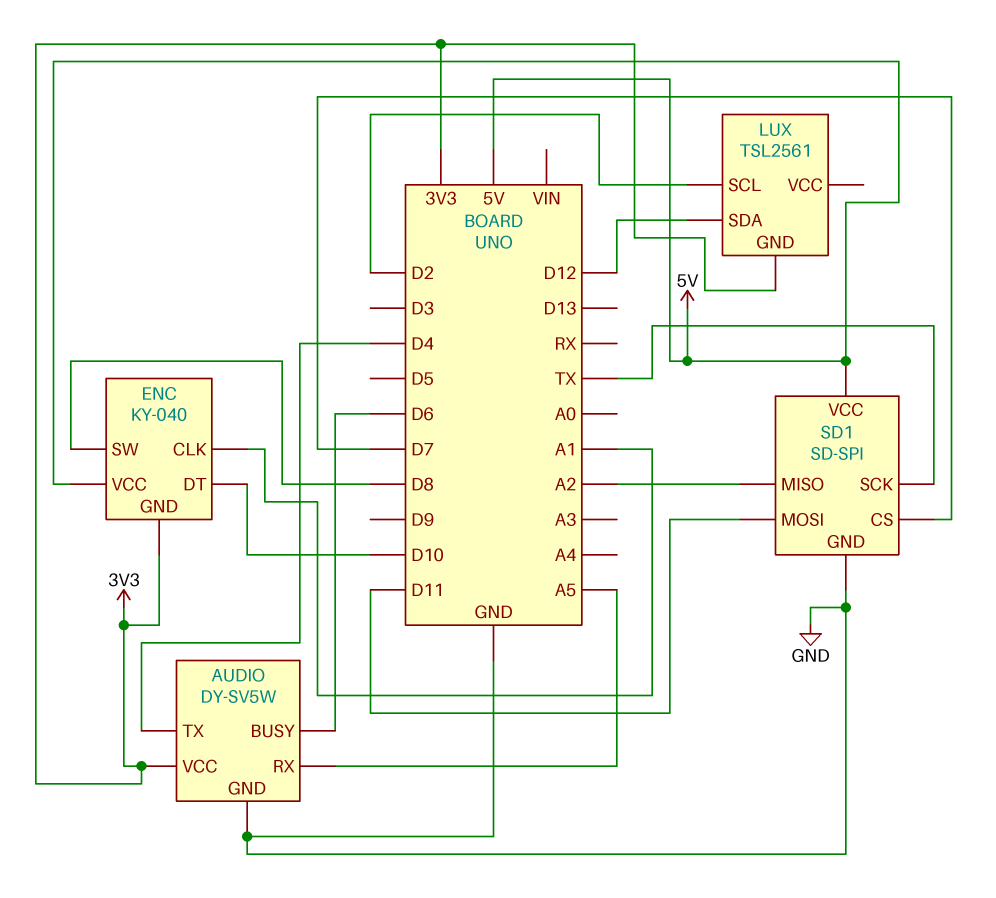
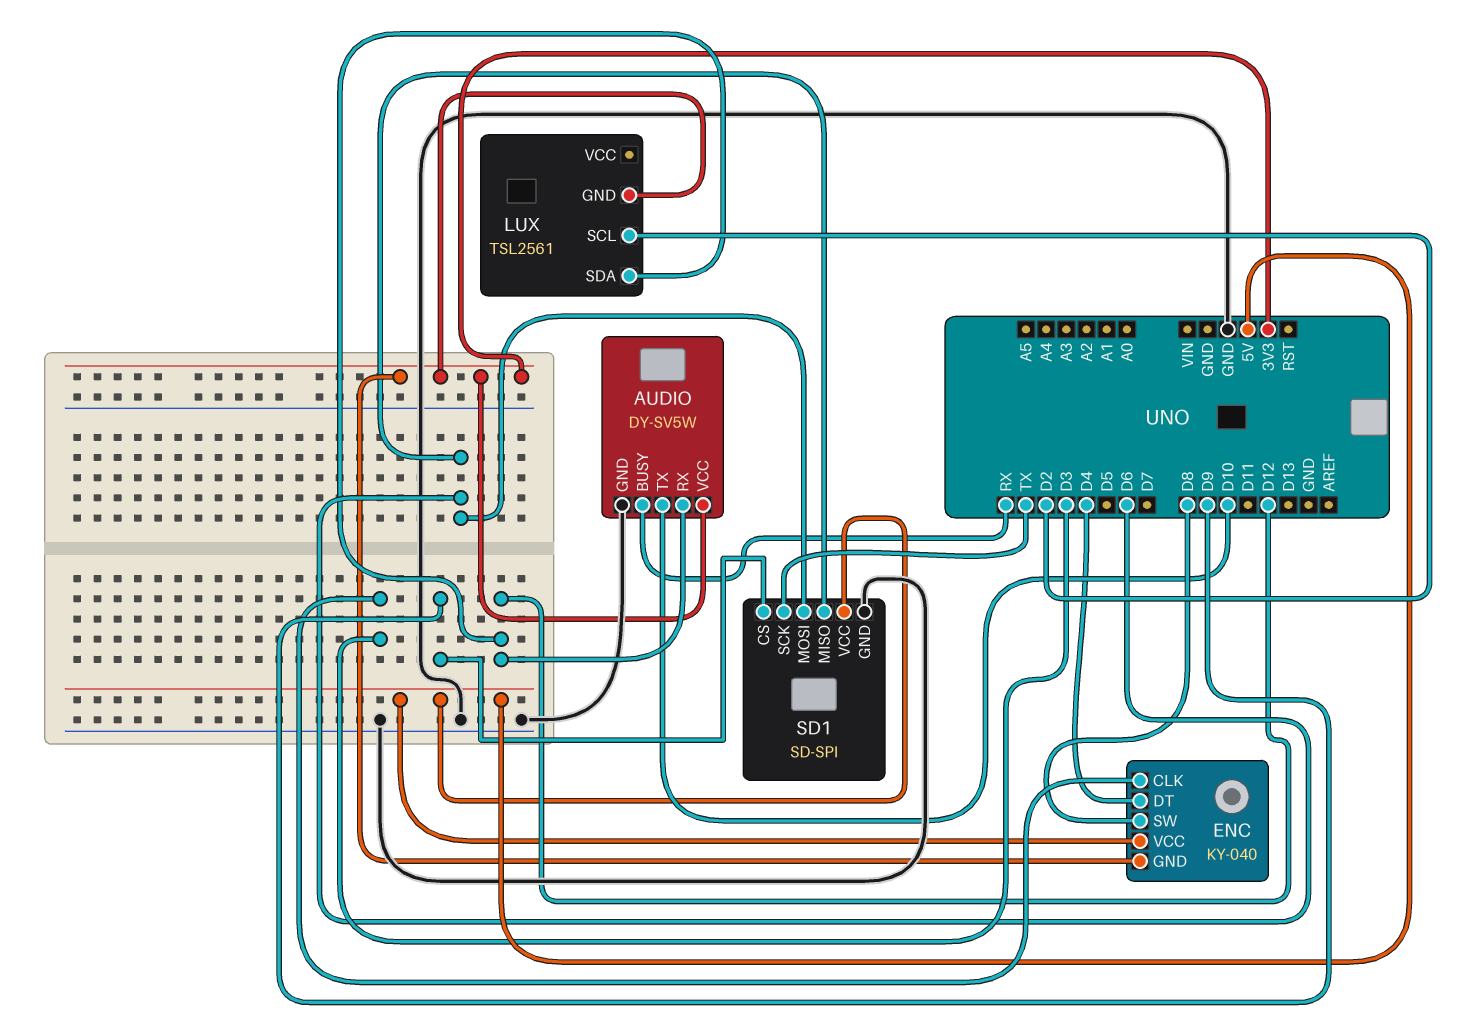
AUDIO pin BUSY: D6 -> RX
AUDIO pin RX: A5 -> D12
AUDIO pin TX: D4 -> D10
ENC pin CLK: A1 -> D3
ENC pin DT: D10 -> D4
SD1 pin CS: D7 -> D9
SD1 pin MISO: A2 -> D6
SD1 pin MOSI: D11 -> D6

